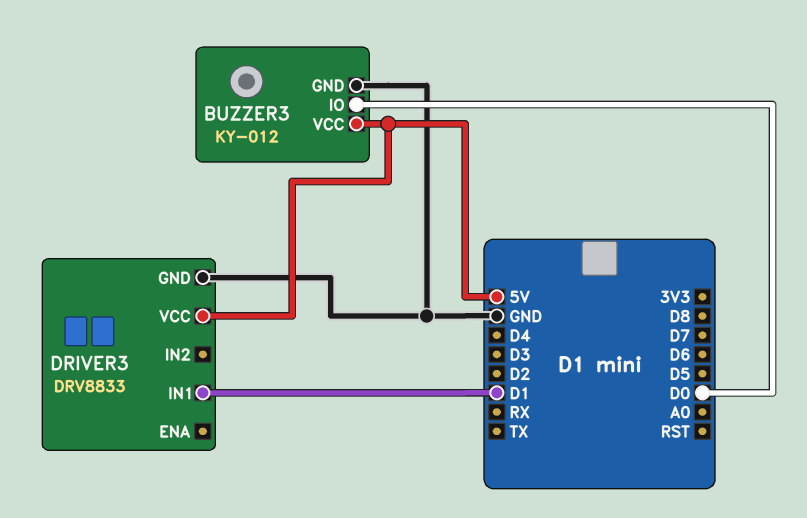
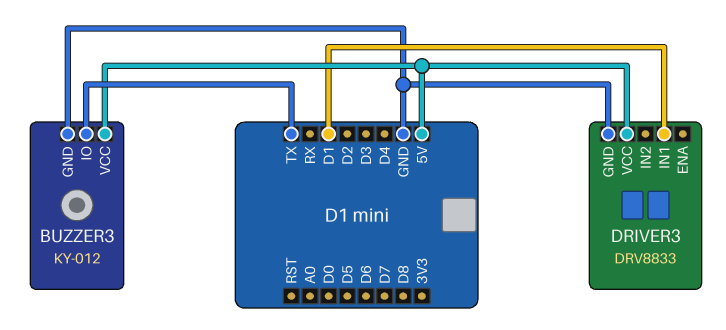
BUZZER3 pin IO: D0 -> TX

